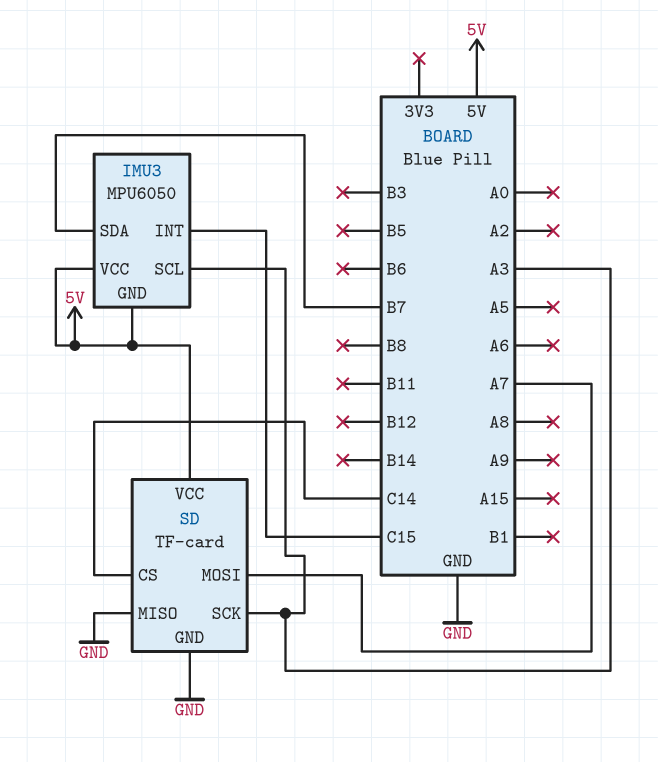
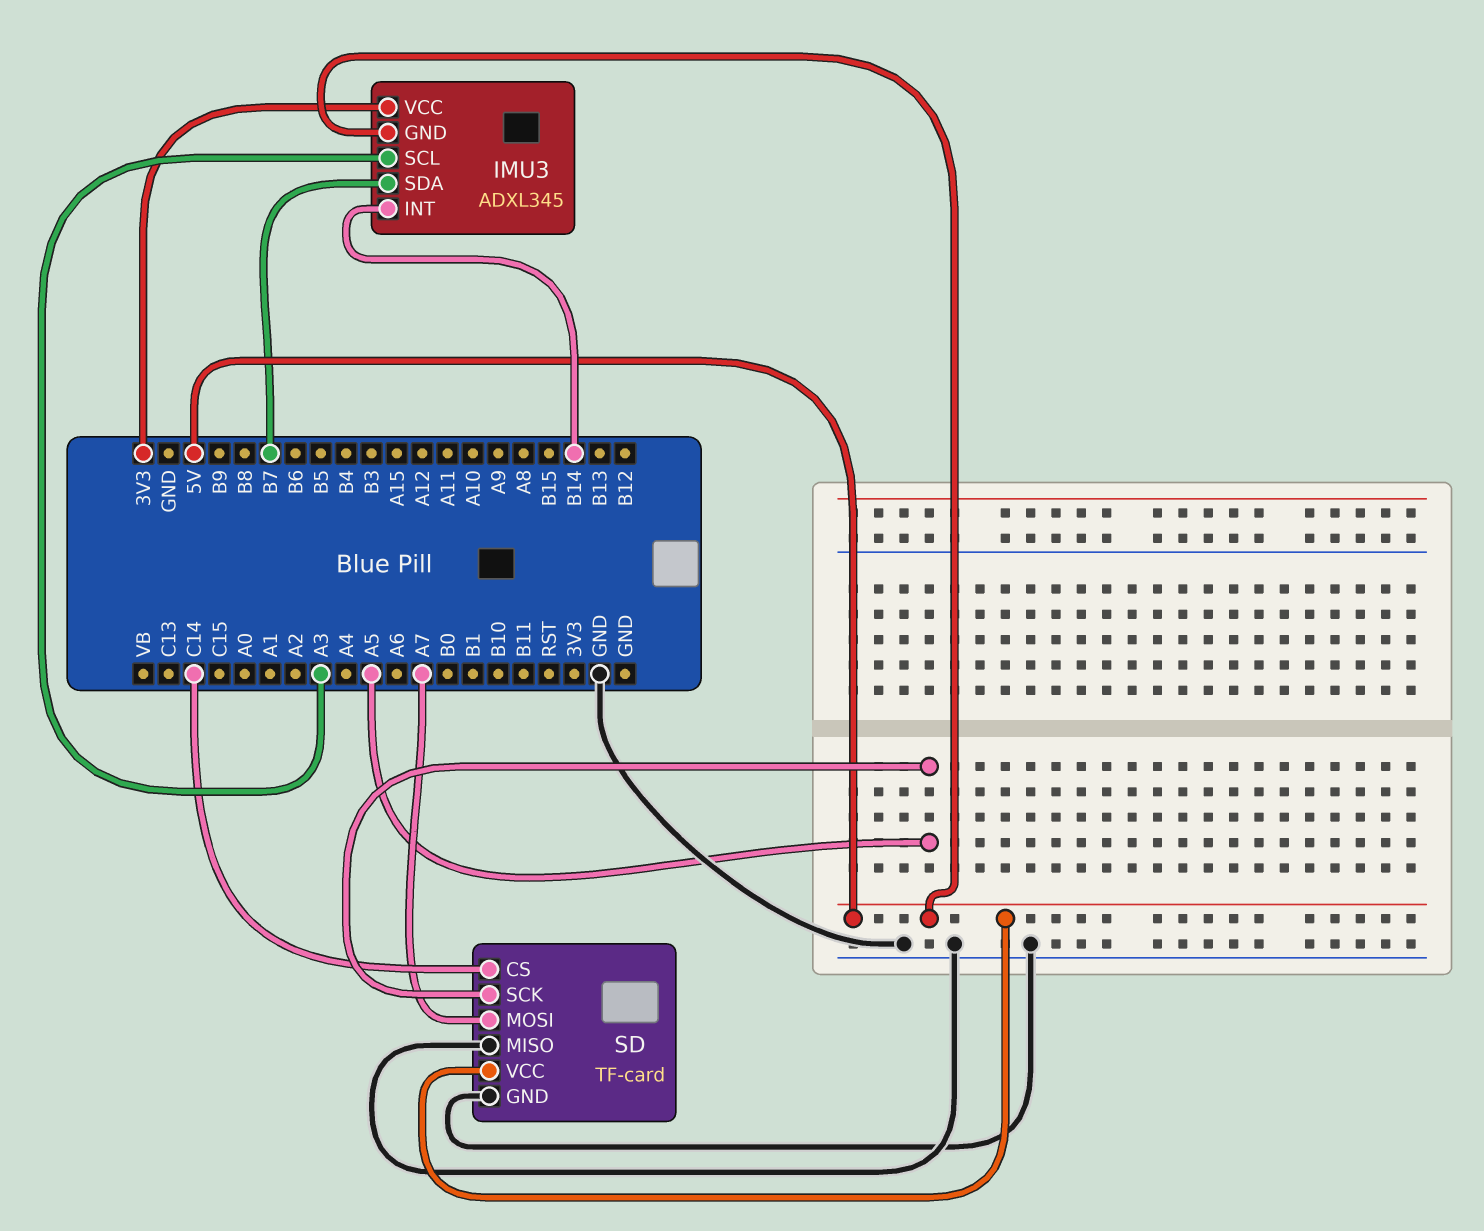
IMU3: MPU6050 -> ADXL345
IMU3 pin INT: C15 -> B14
IMU3 pin VCC: 5V -> 3V3
SD pin SCK: A3 -> A5

